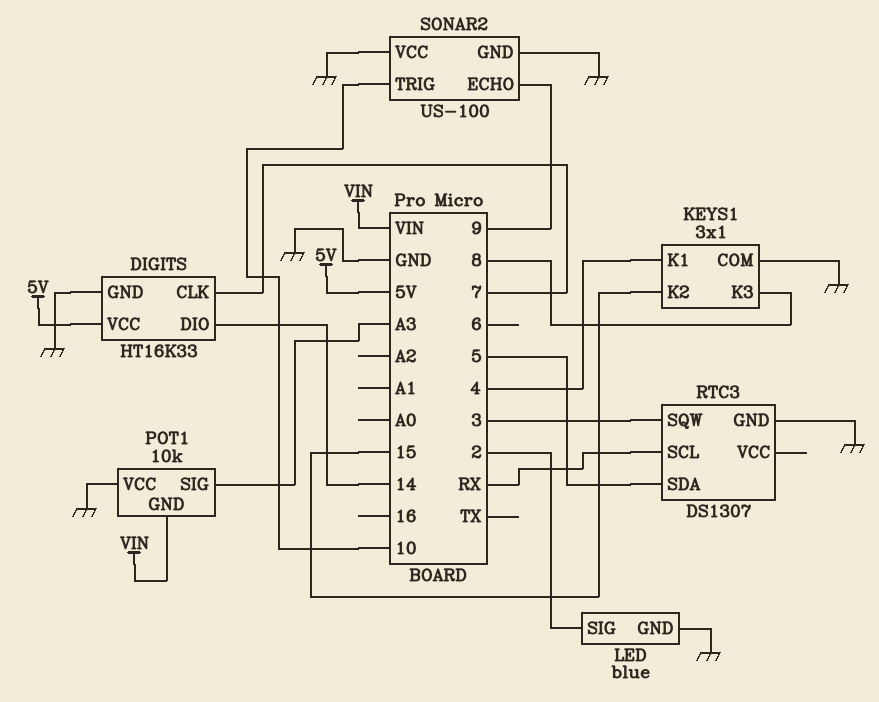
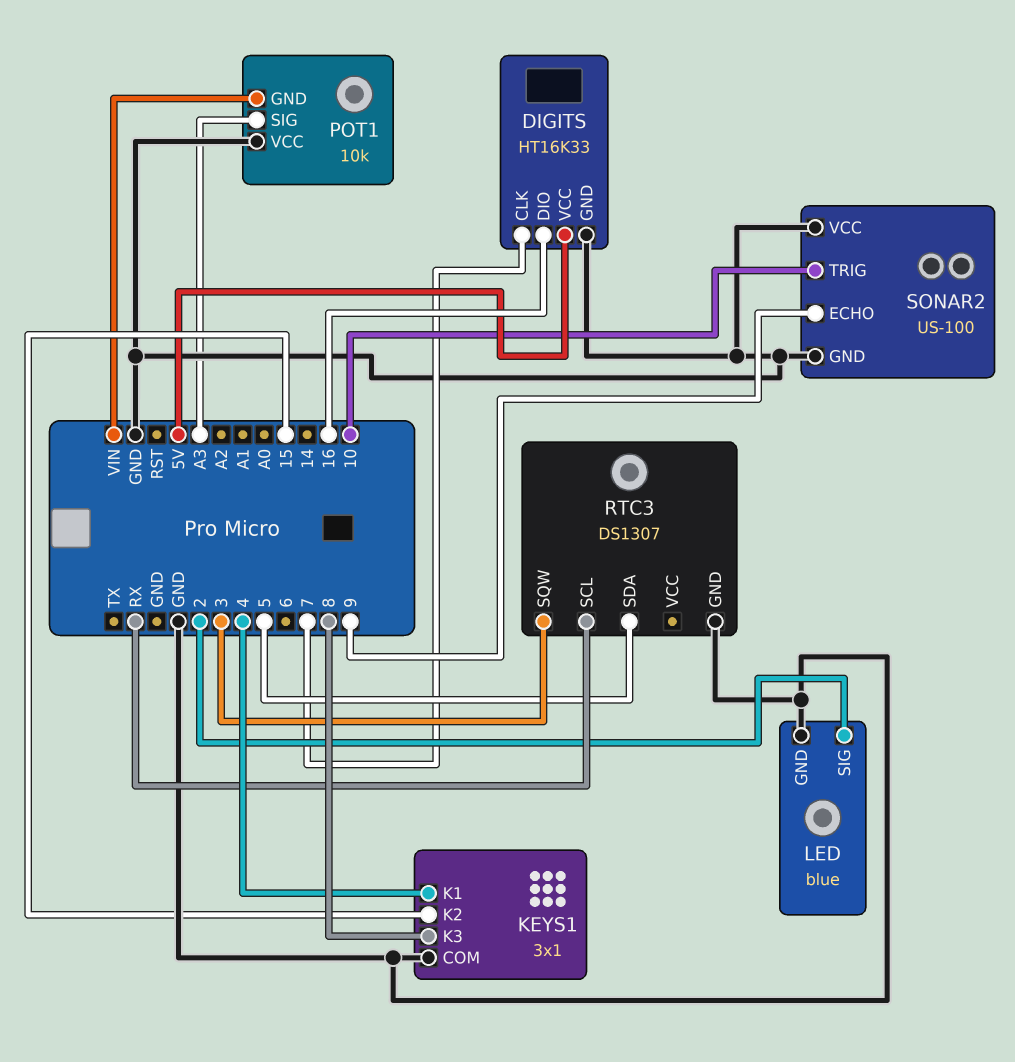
DIGITS pin DIO: 14 -> 16

